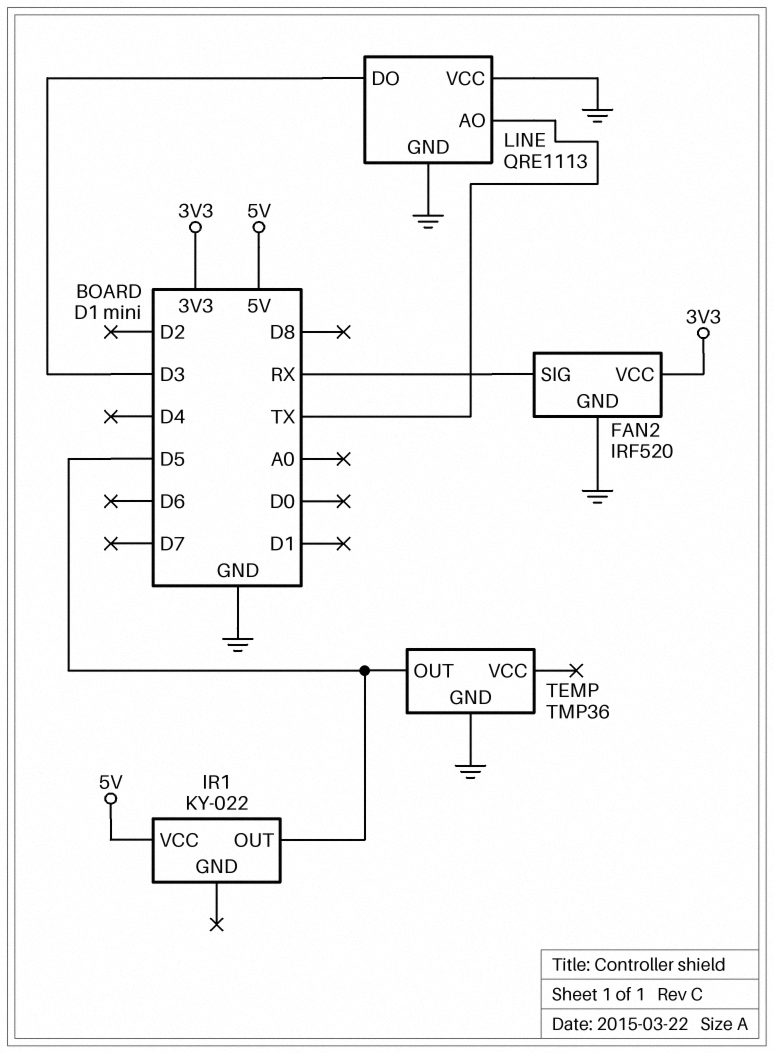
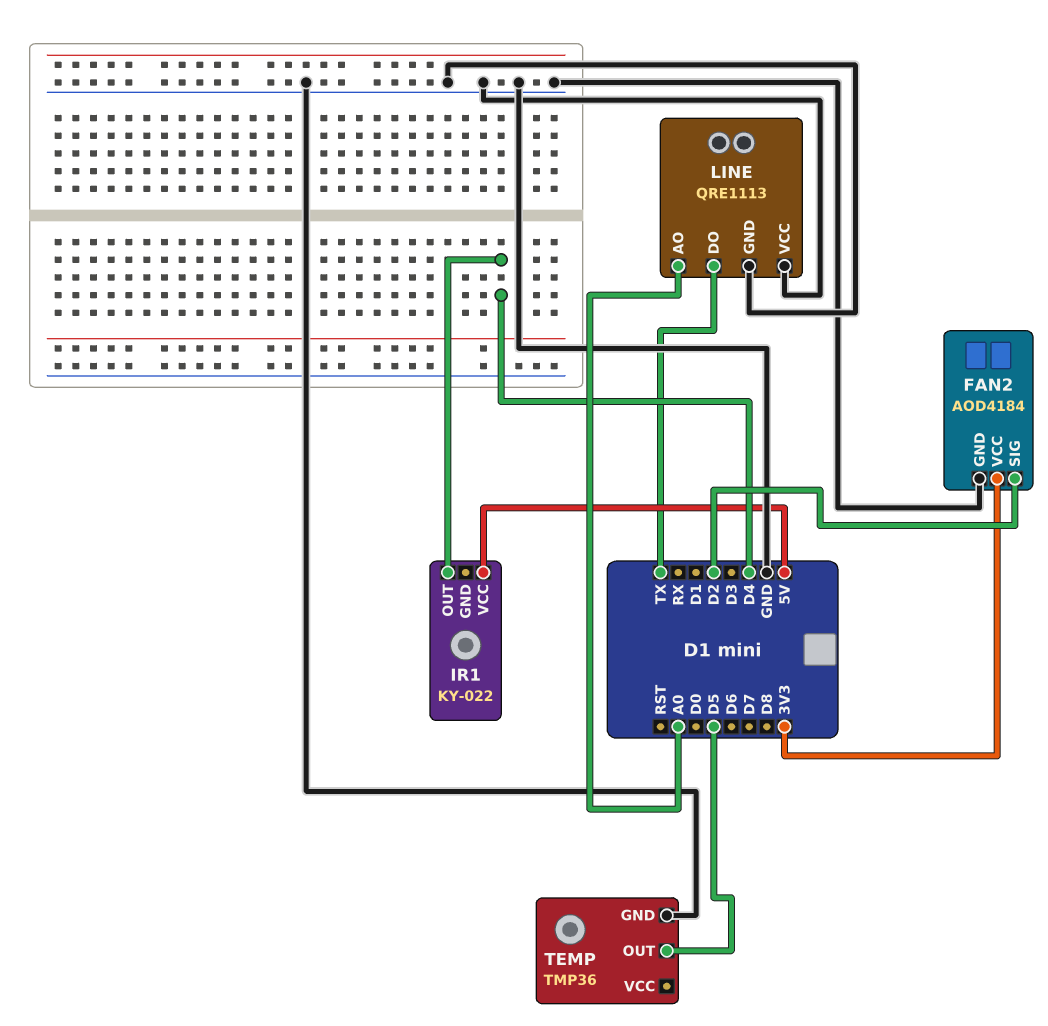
FAN2: IRF520 -> AOD4184
FAN2 pin SIG: RX -> D2
IR1 pin OUT: D5 -> D4
LINE pin AO: TX -> A0
LINE pin DO: D3 -> TX

